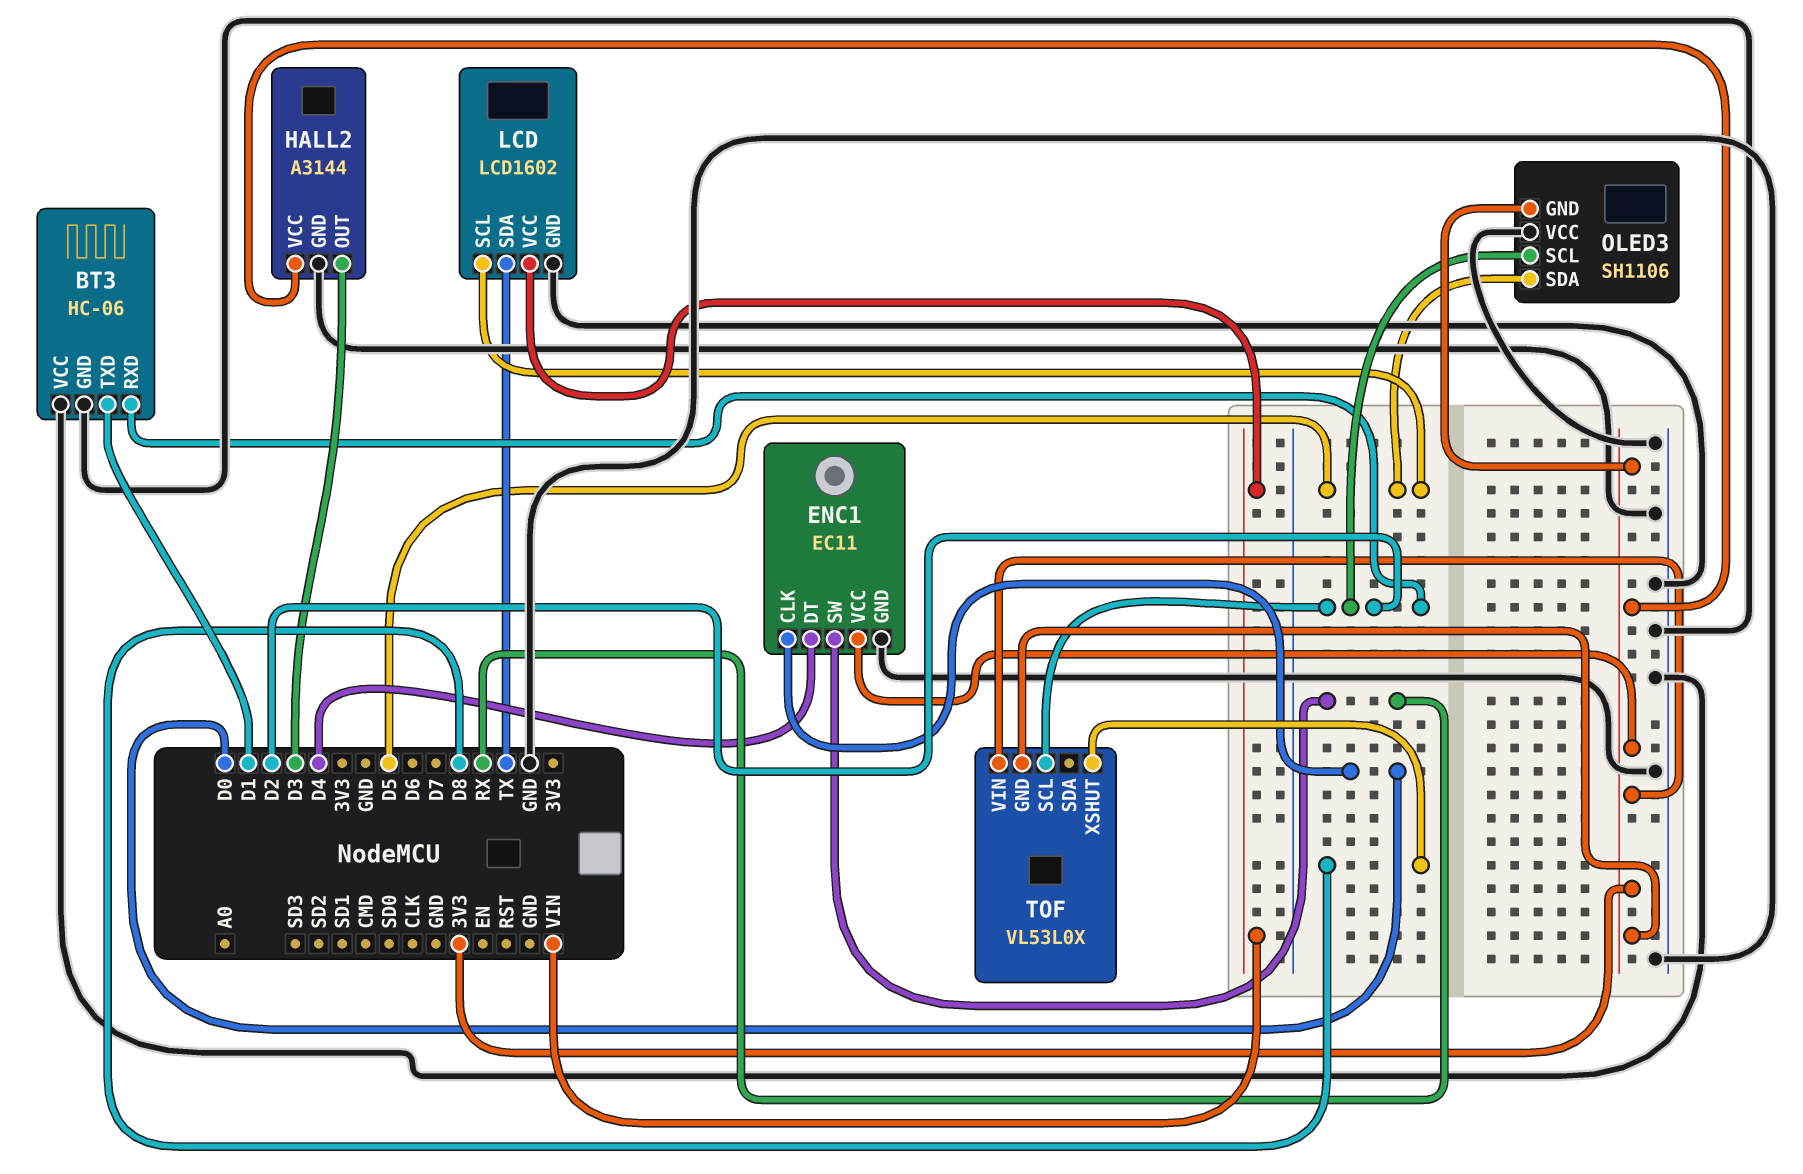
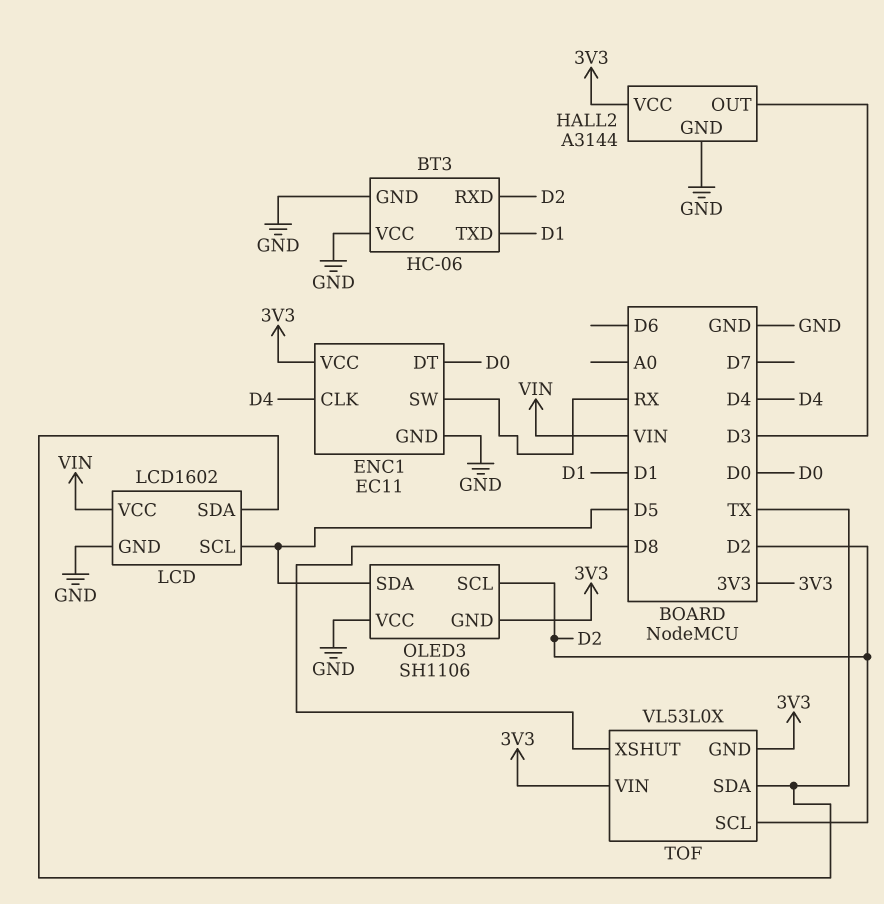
ENC1 pin CLK: D0 -> D4
ENC1 pin DT: D4 -> D0
TOF pin SDA: none -> TX

